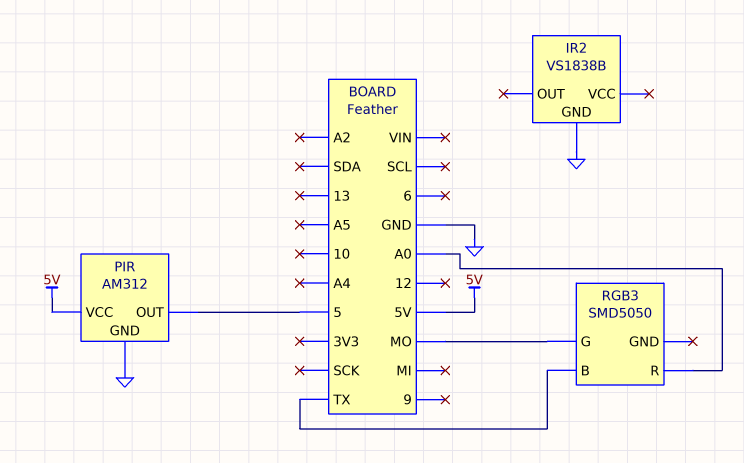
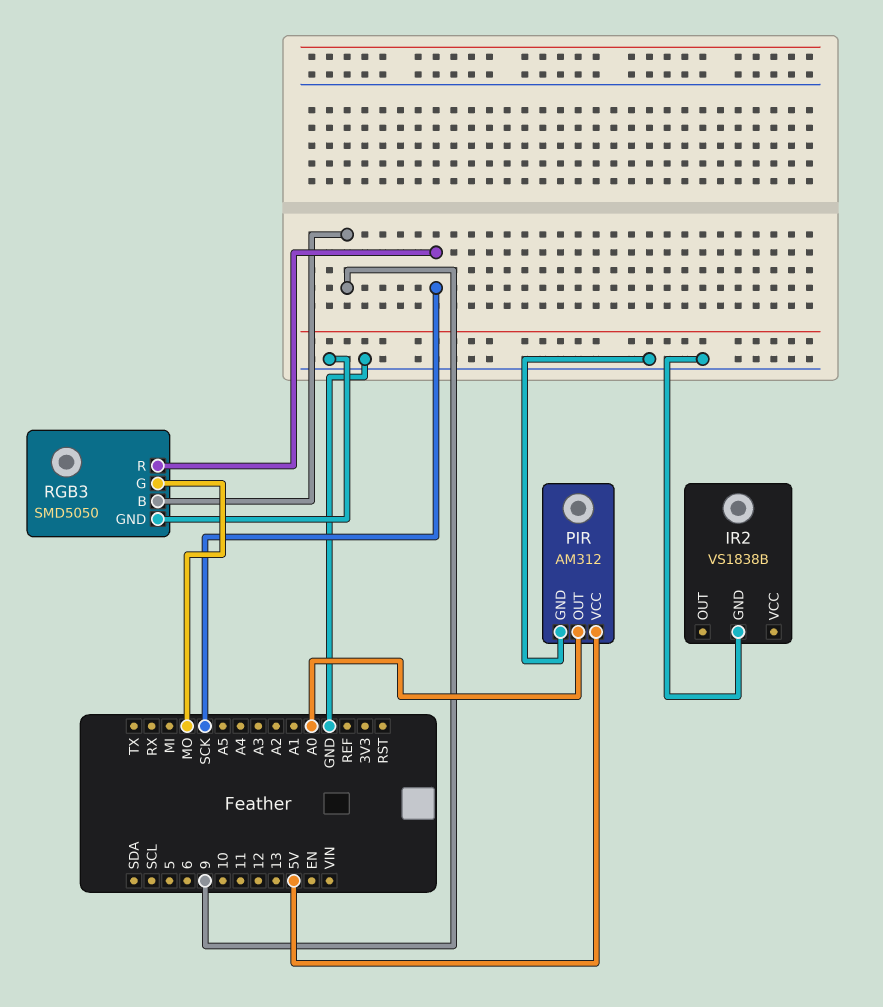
PIR pin OUT: 5 -> A0
RGB3 pin B: TX -> 9
RGB3 pin GND: none -> GND
RGB3 pin R: A0 -> SCK

